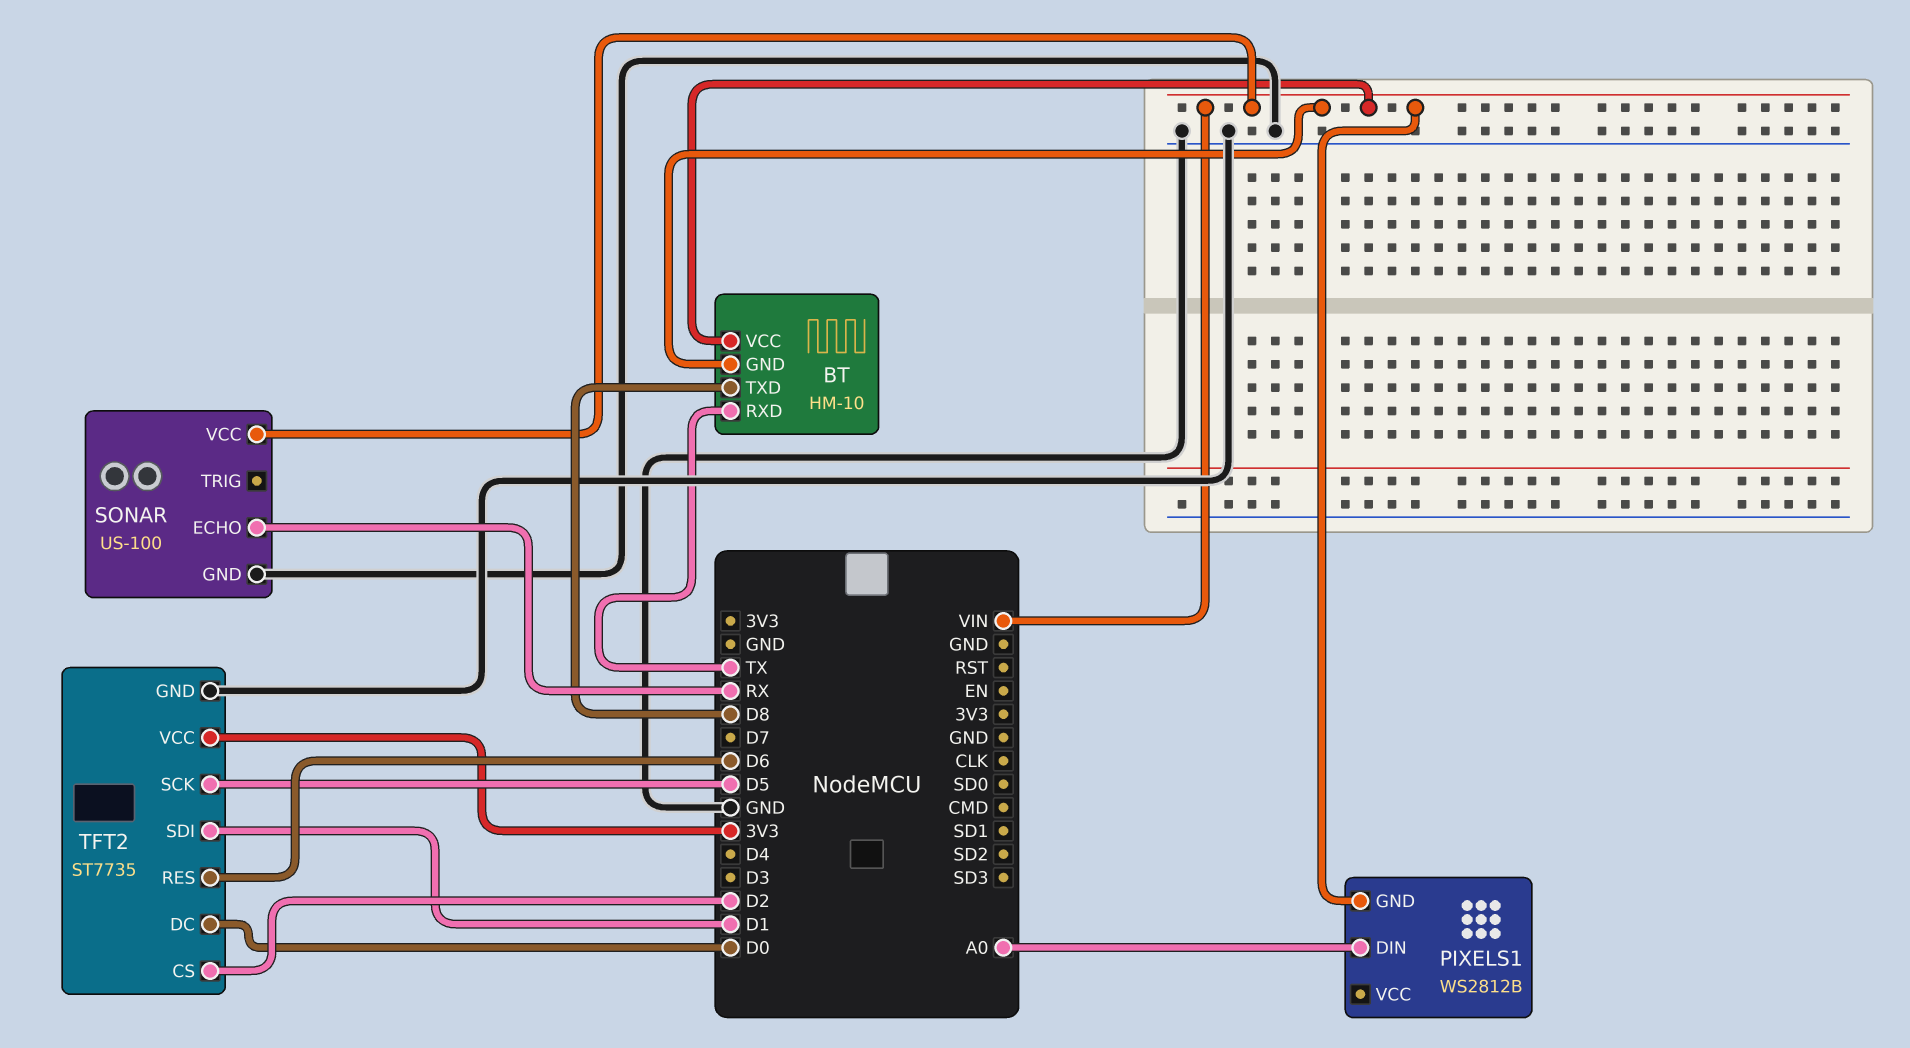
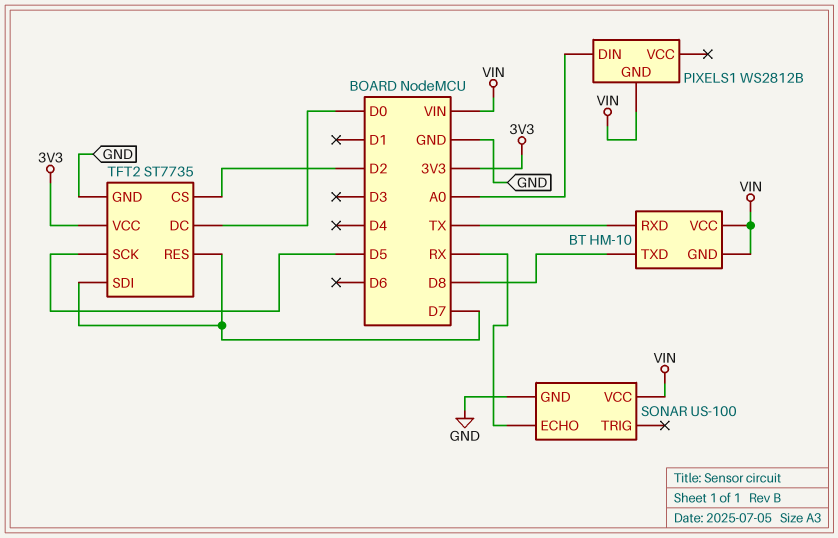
TFT2 pin RES: D6 -> D7
TFT2 pin SDI: D1 -> D7

